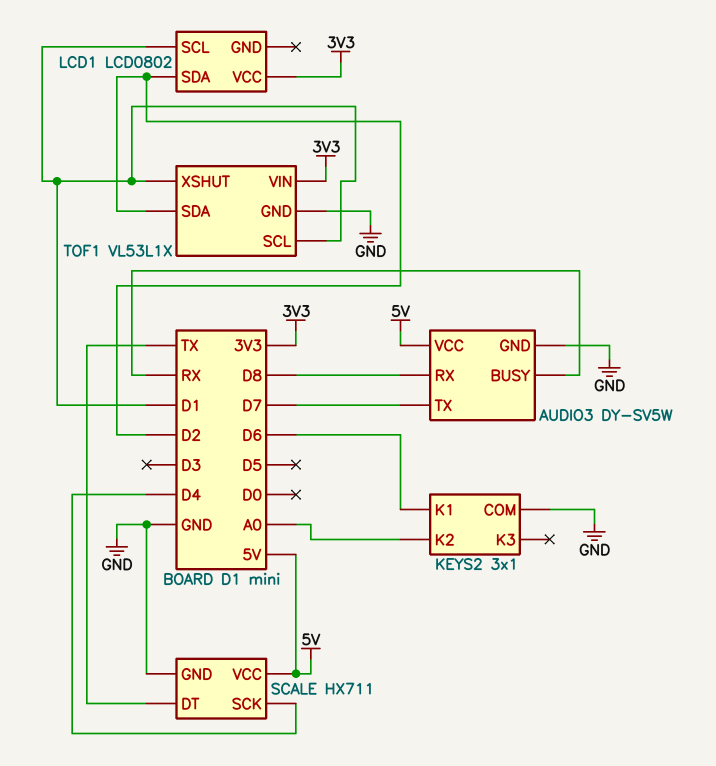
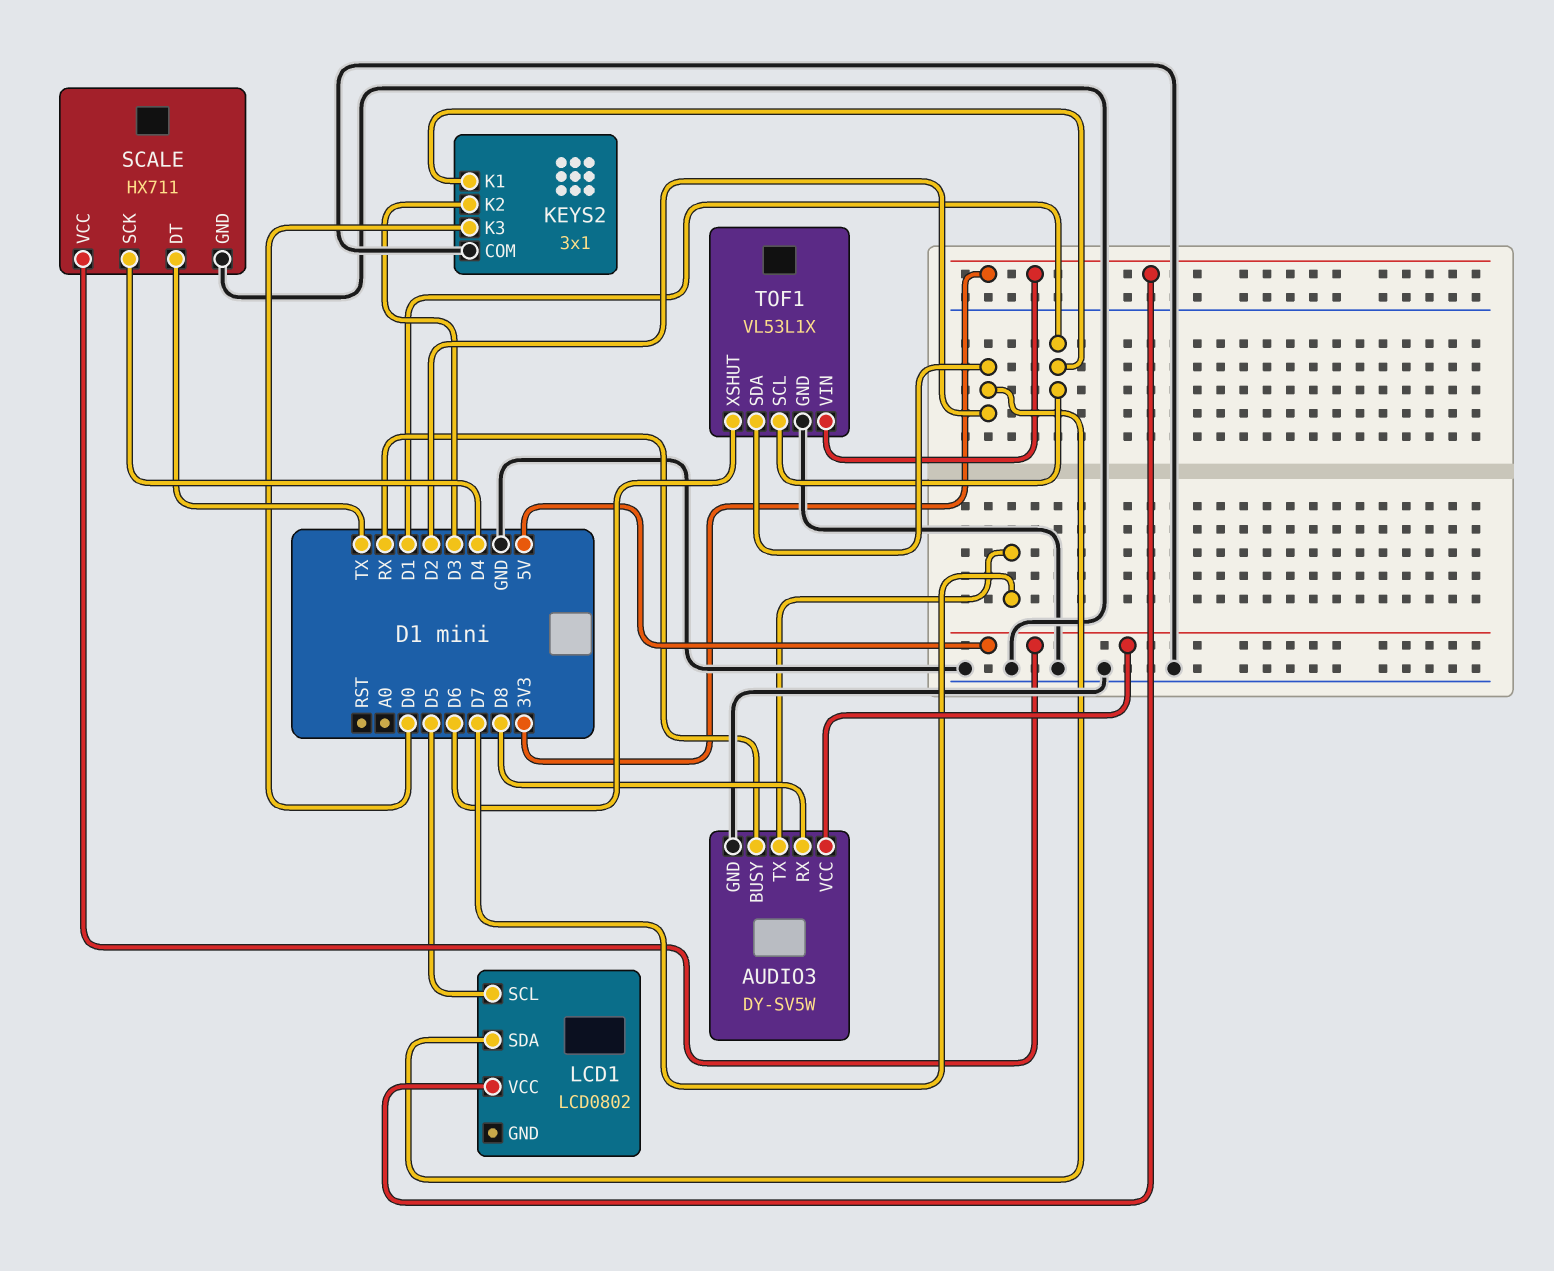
KEYS2 pin K1: D6 -> D1
KEYS2 pin K2: A0 -> D3
KEYS2 pin K3: none -> D0
LCD1 pin SCL: D1 -> D5
TOF1 pin XSHUT: D1 -> D6

